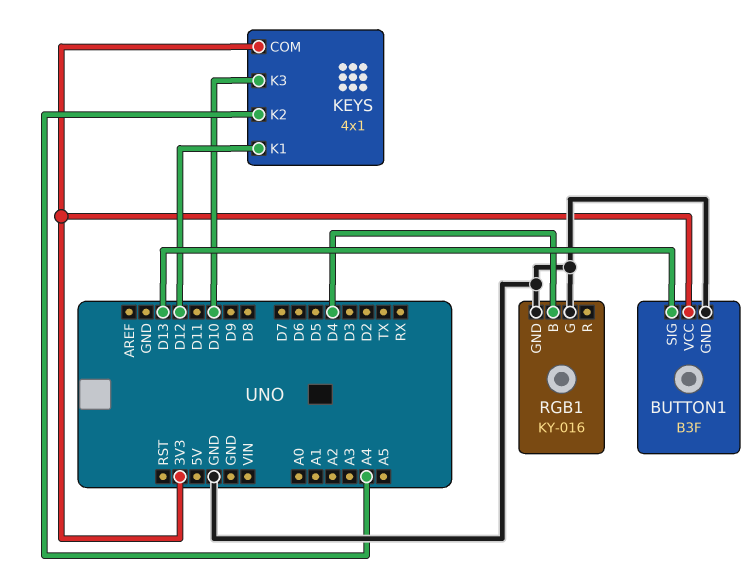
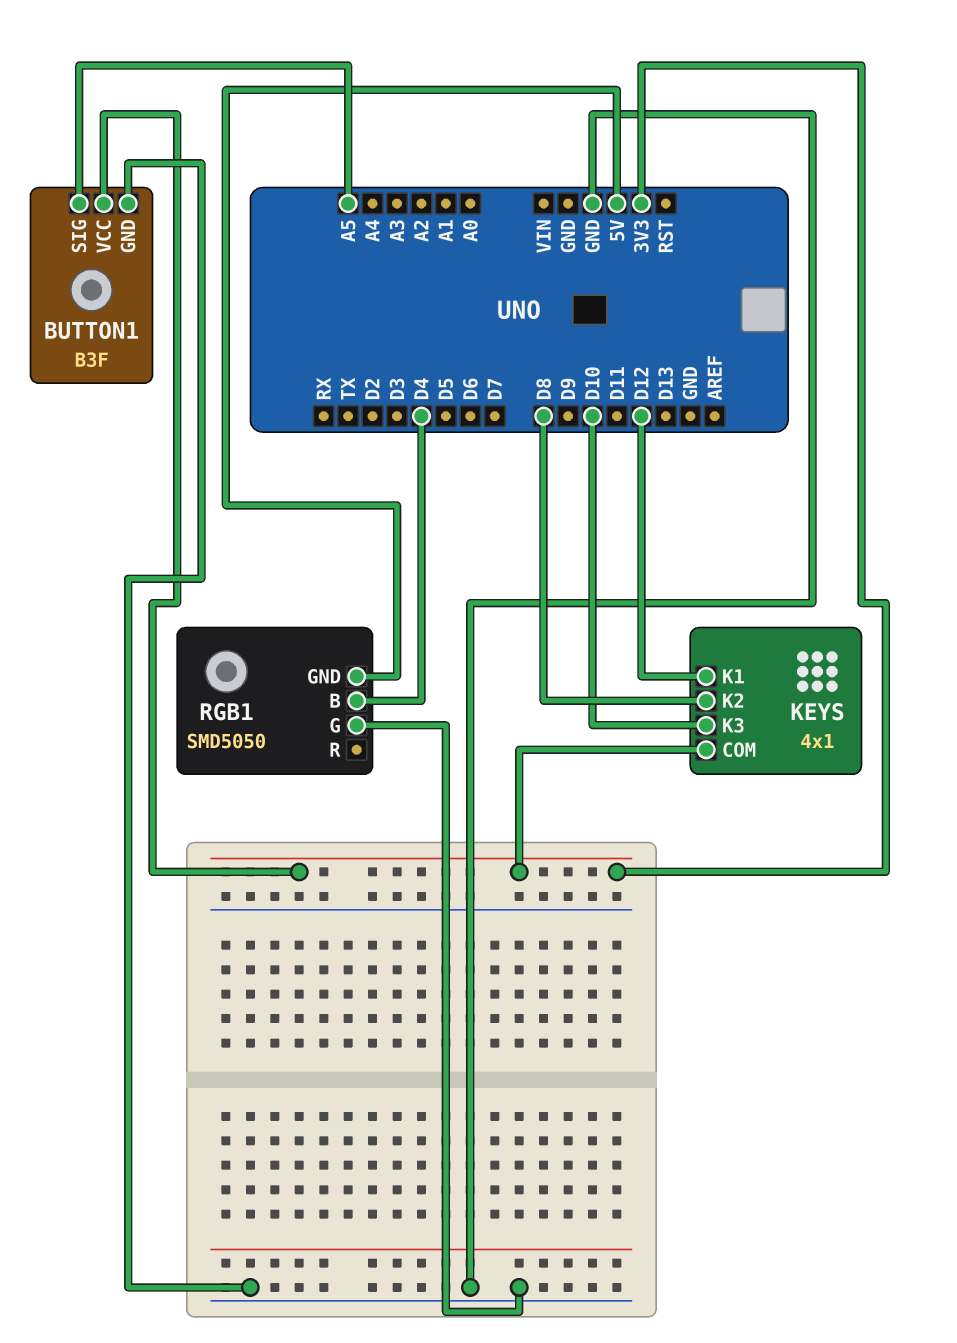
BUTTON1 pin SIG: D13 -> A5
KEYS pin K2: A4 -> D8
RGB1: KY-016 -> SMD5050
RGB1 pin GND: GND -> 5V

